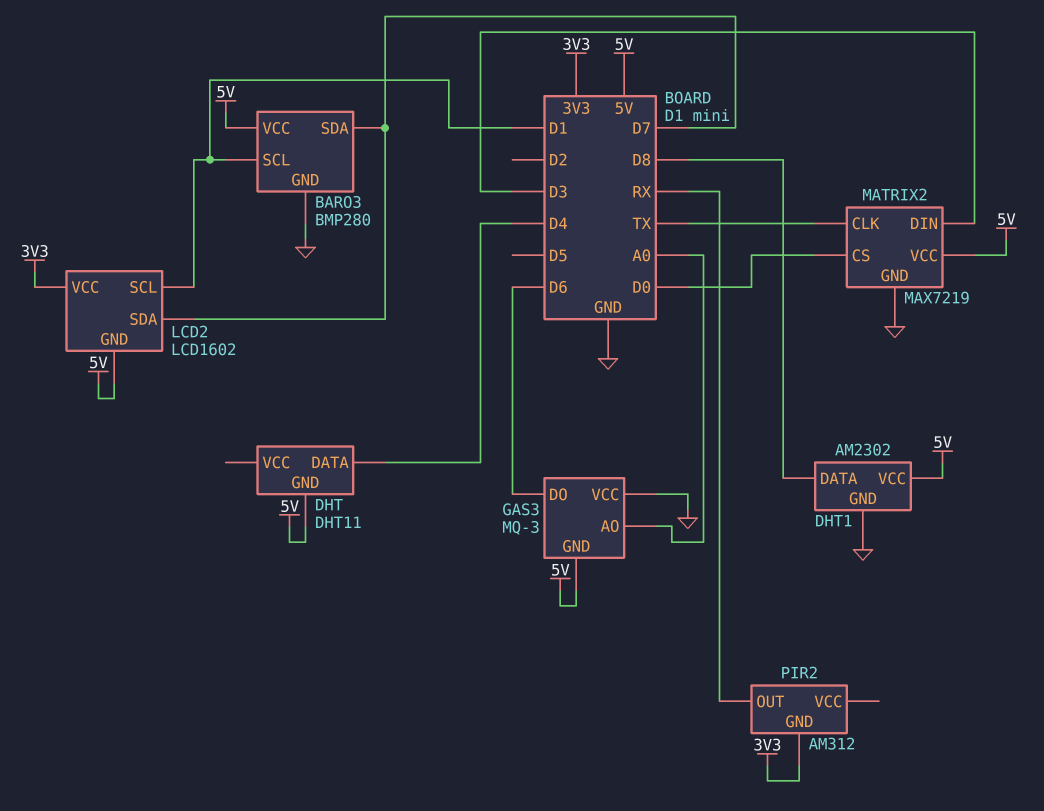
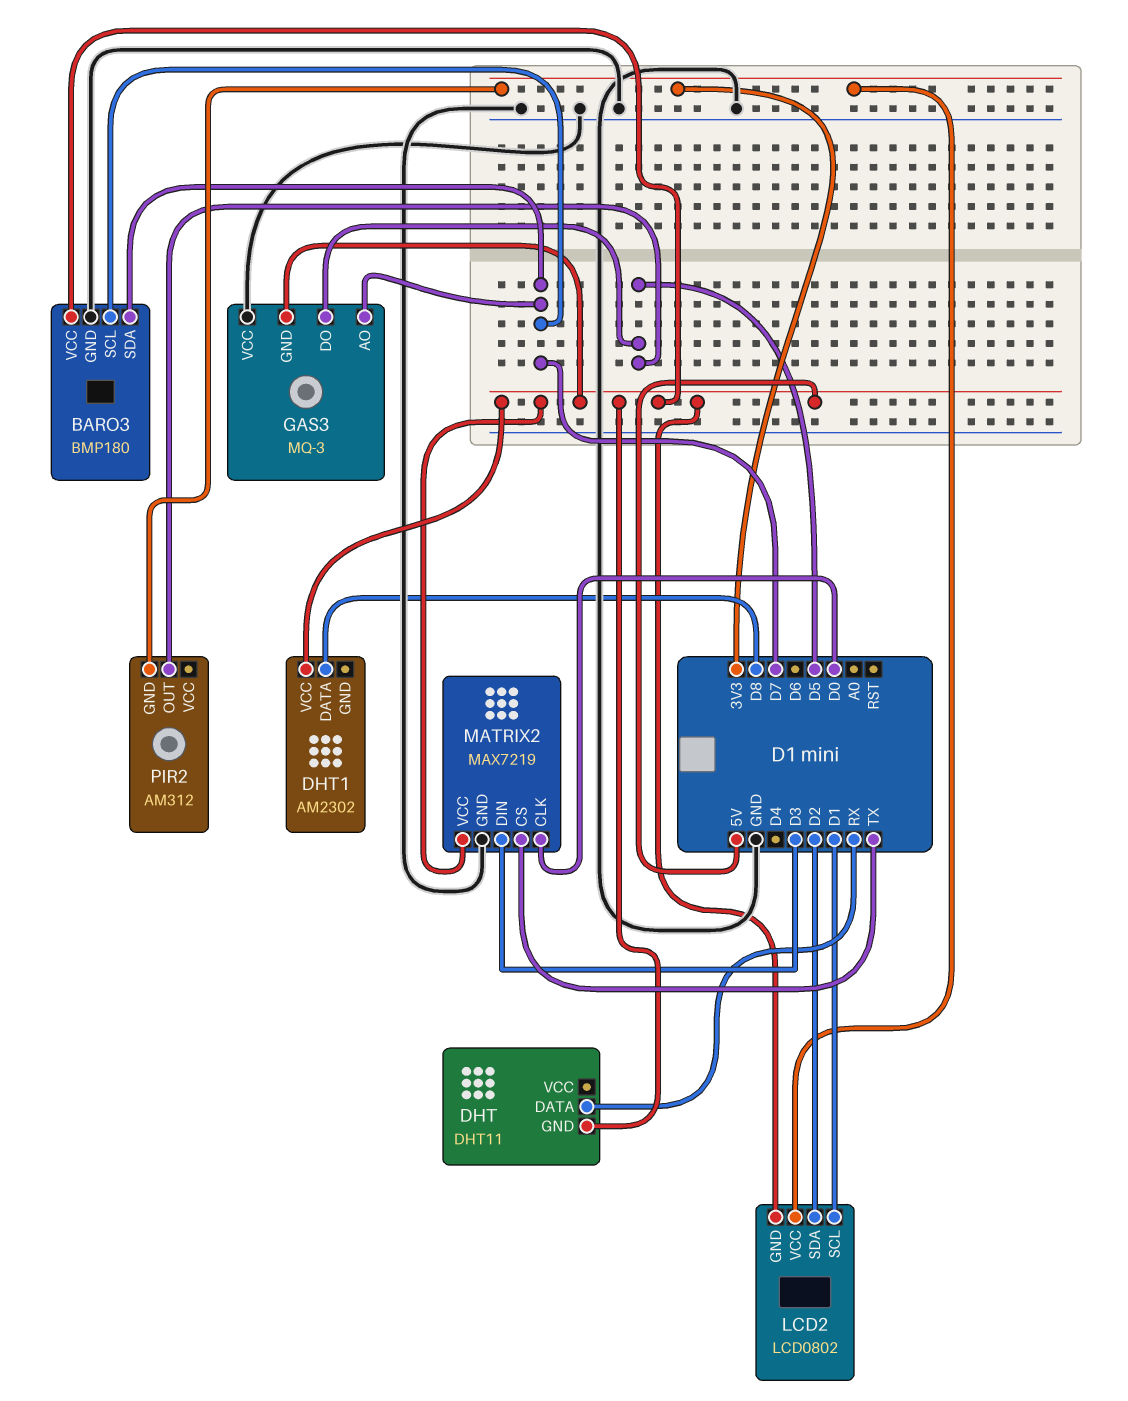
BARO3: BMP280 -> BMP180
BARO3 pin SCL: D1 -> D7
DHT pin DATA: D4 -> RX
DHT1 pin GND: GND -> none
GAS3 pin AO: A0 -> D7
GAS3 pin DO: D6 -> D5
LCD2: LCD1602 -> LCD0802
LCD2 pin SDA: D7 -> D2
MATRIX2 pin CLK: TX -> D0
MATRIX2 pin CS: D0 -> TX
PIR2 pin OUT: RX -> D5

